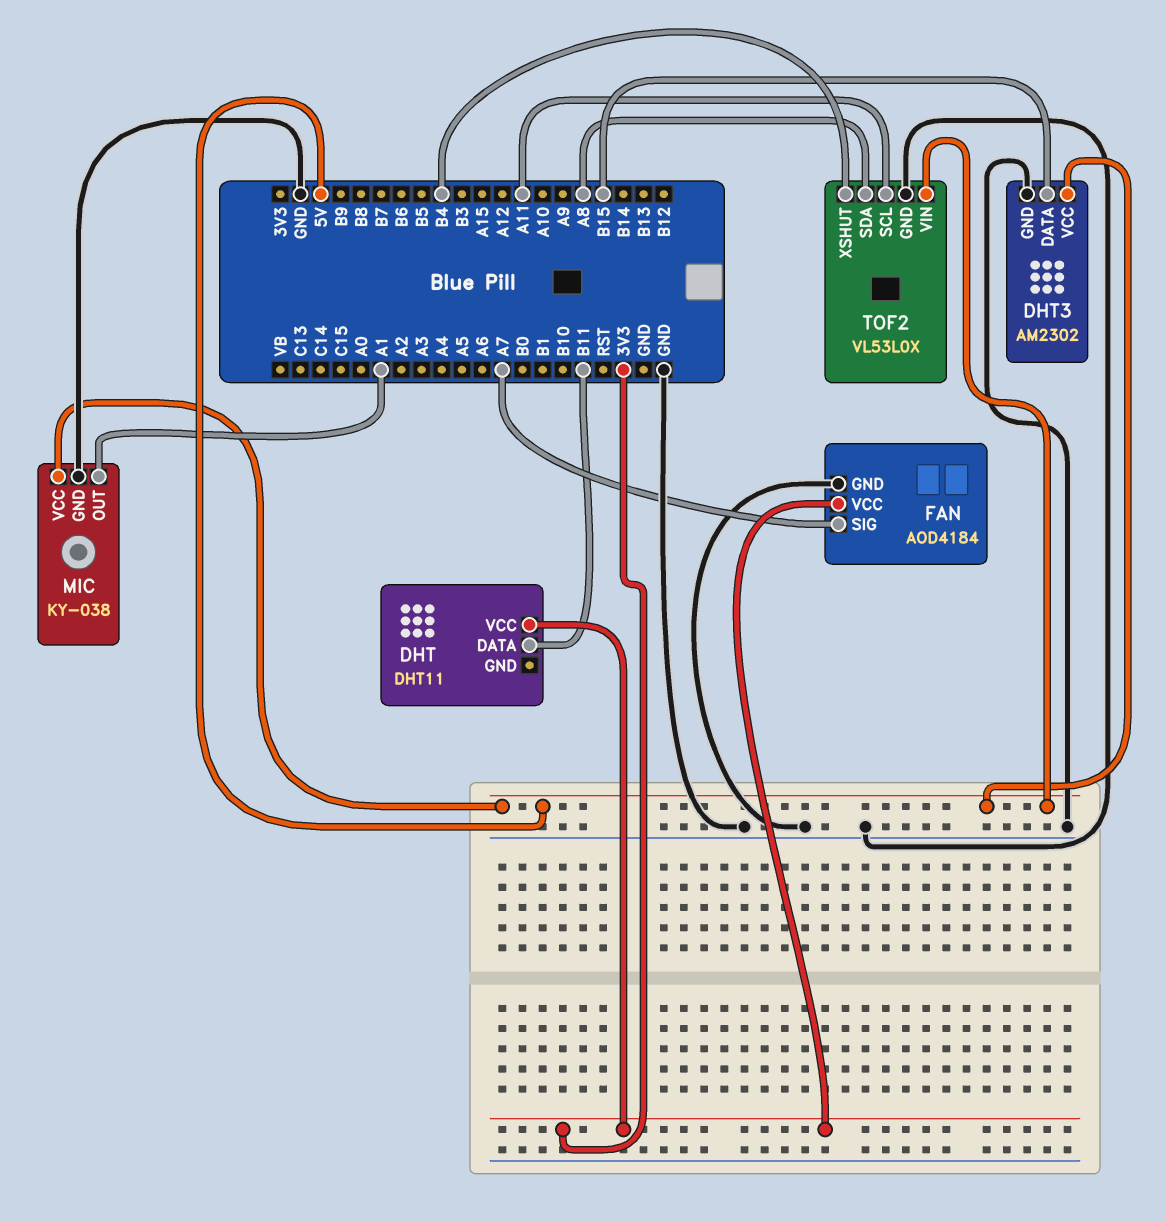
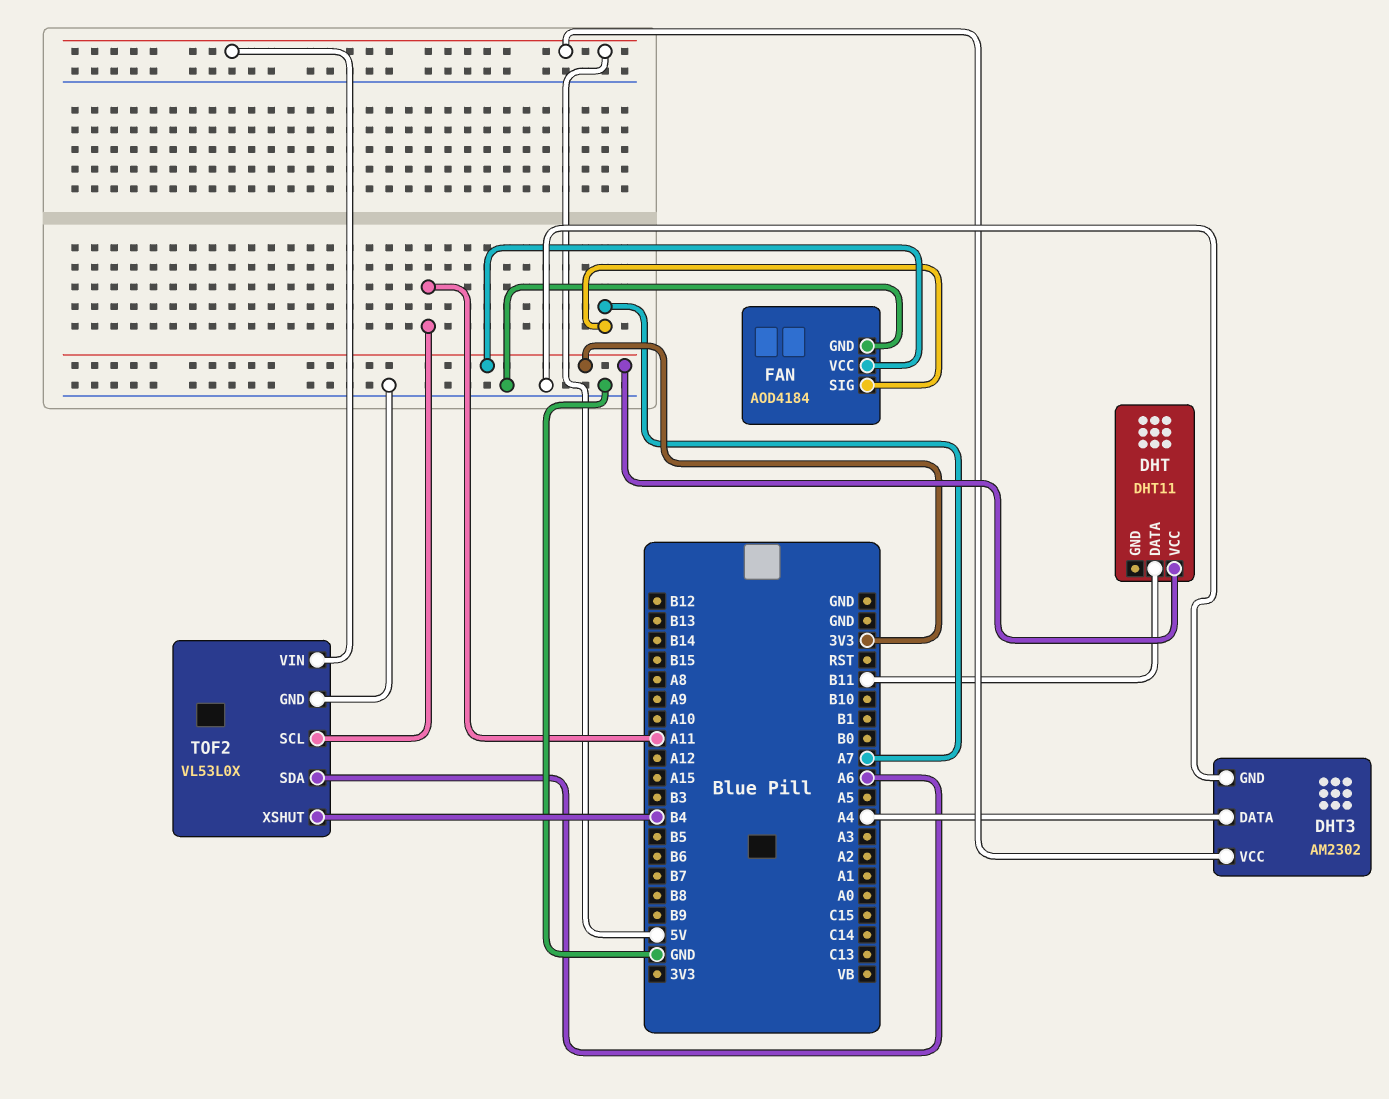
DHT3 pin DATA: B15 -> A4
MIC: KY-038 -> none
MIC pin GND: GND -> none
MIC pin OUT: A1 -> none
MIC pin VCC: 5V -> none
TOF2 pin SDA: A8 -> A6

